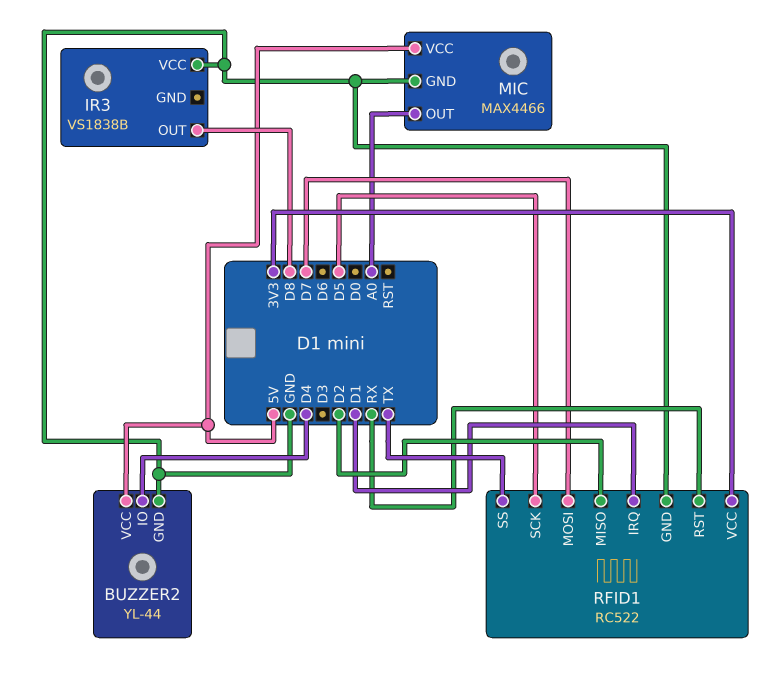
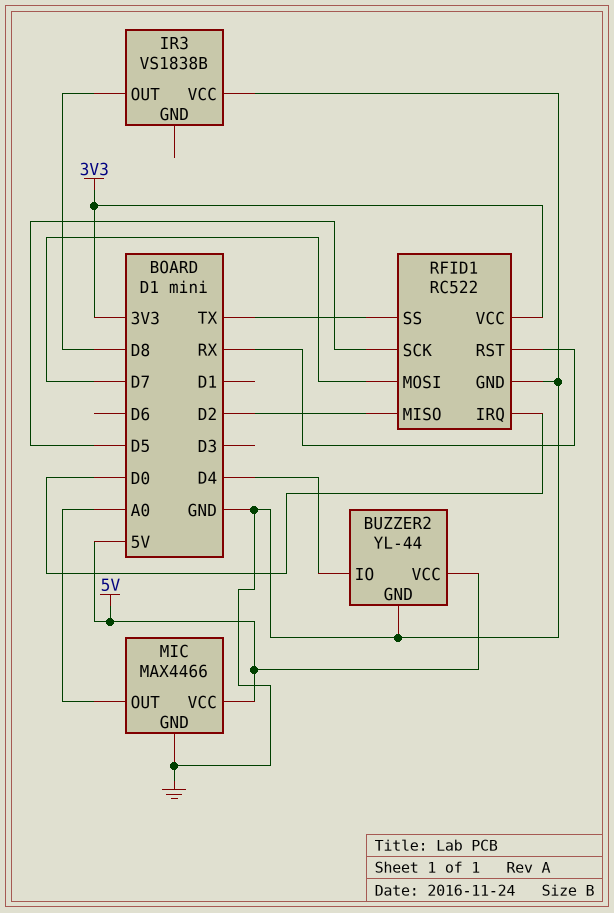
RFID1 pin IRQ: D1 -> D0

